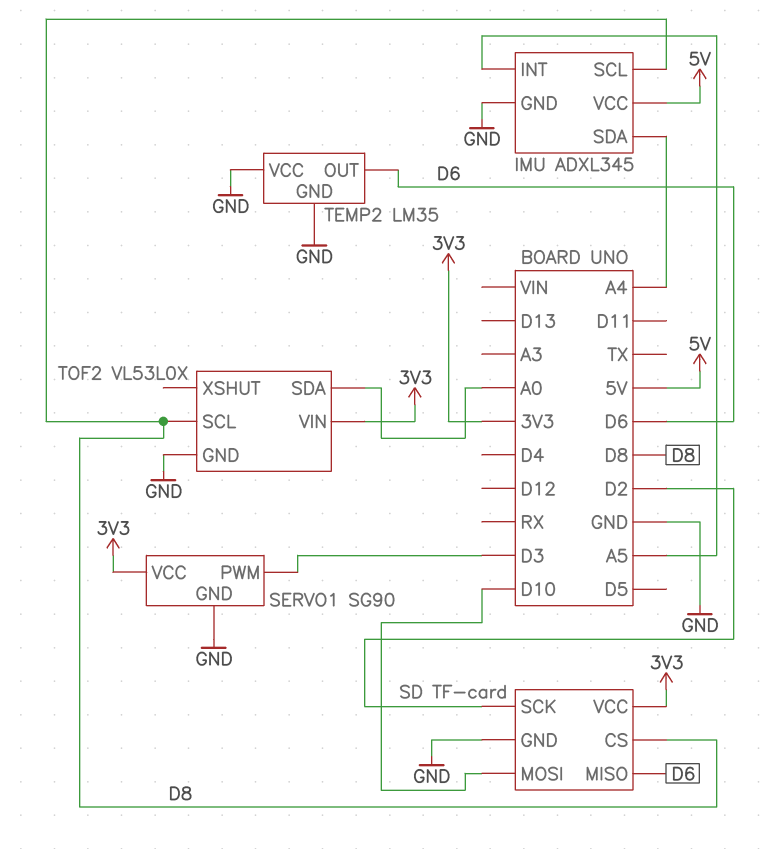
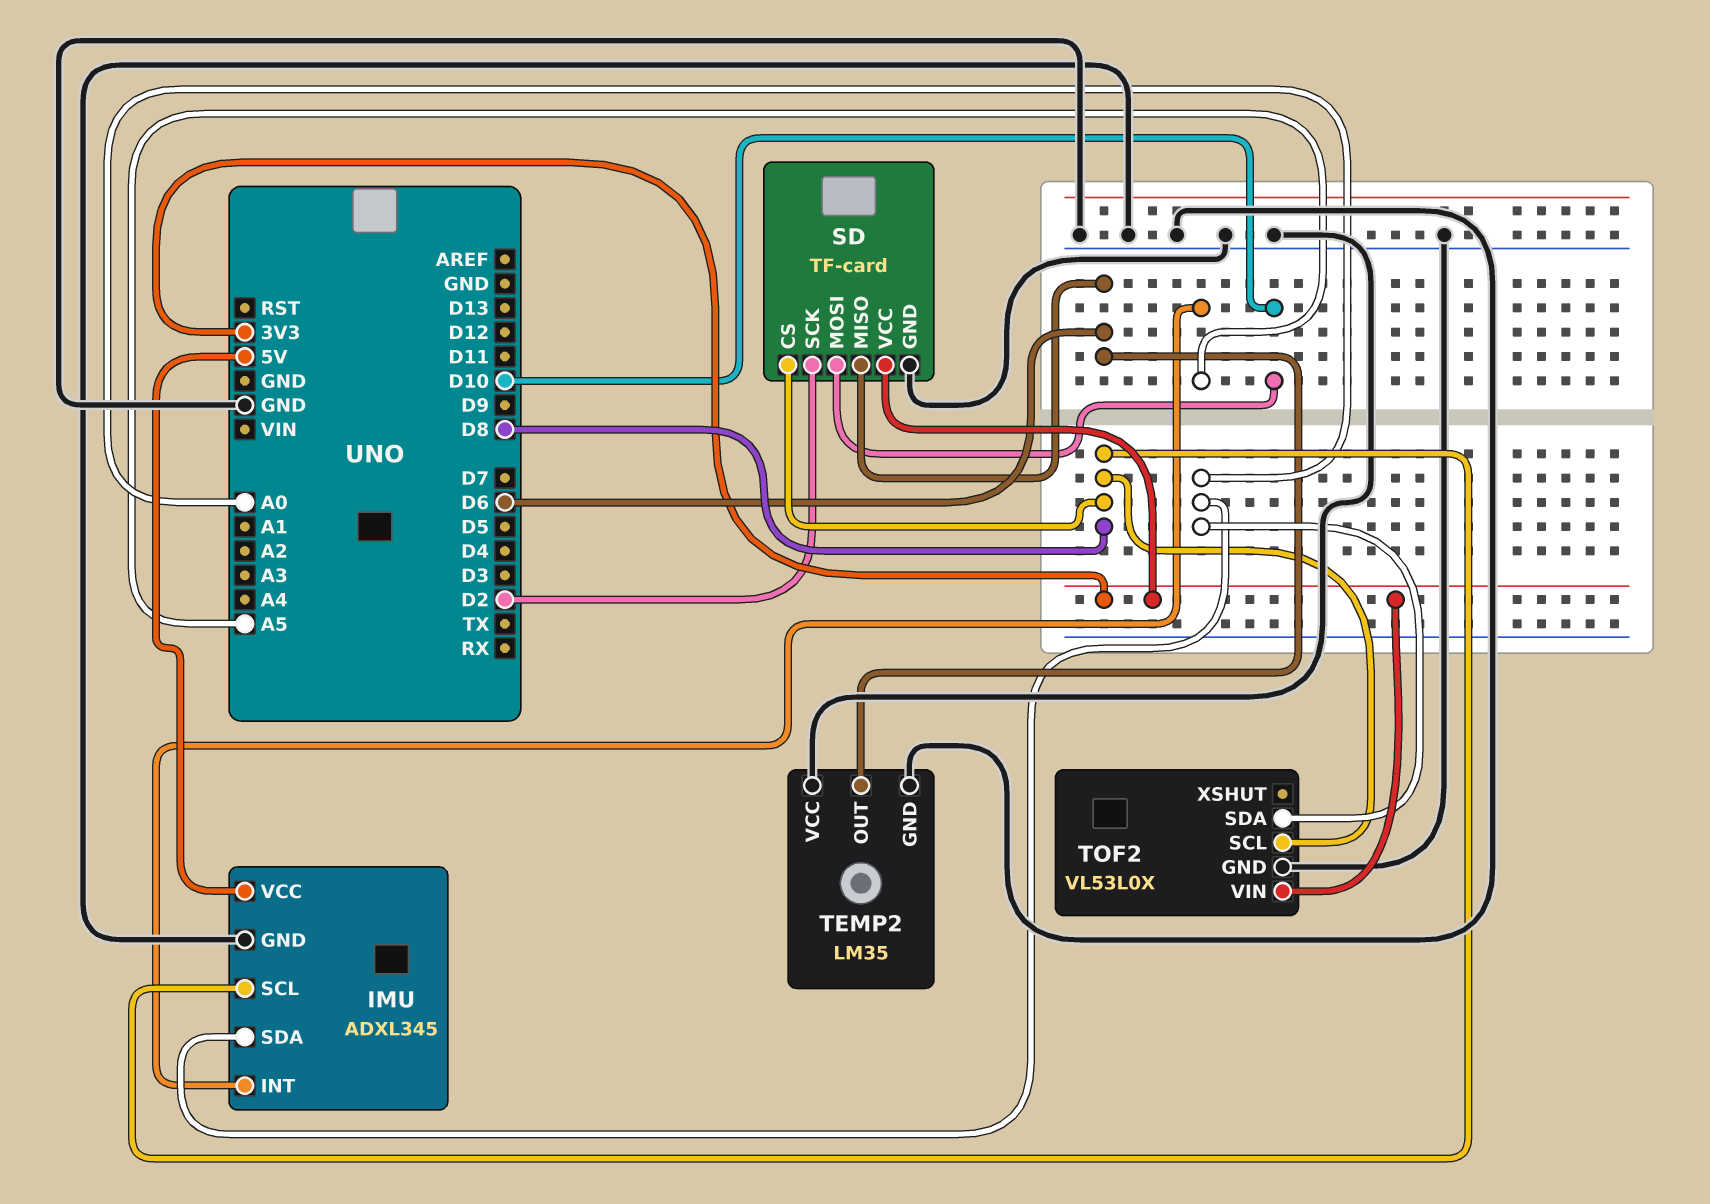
IMU pin SDA: A4 -> A0
SERVO1: SG90 -> none
SERVO1 pin GND: GND -> none
SERVO1 pin PWM: D3 -> none
SERVO1 pin VCC: 3V3 -> none

